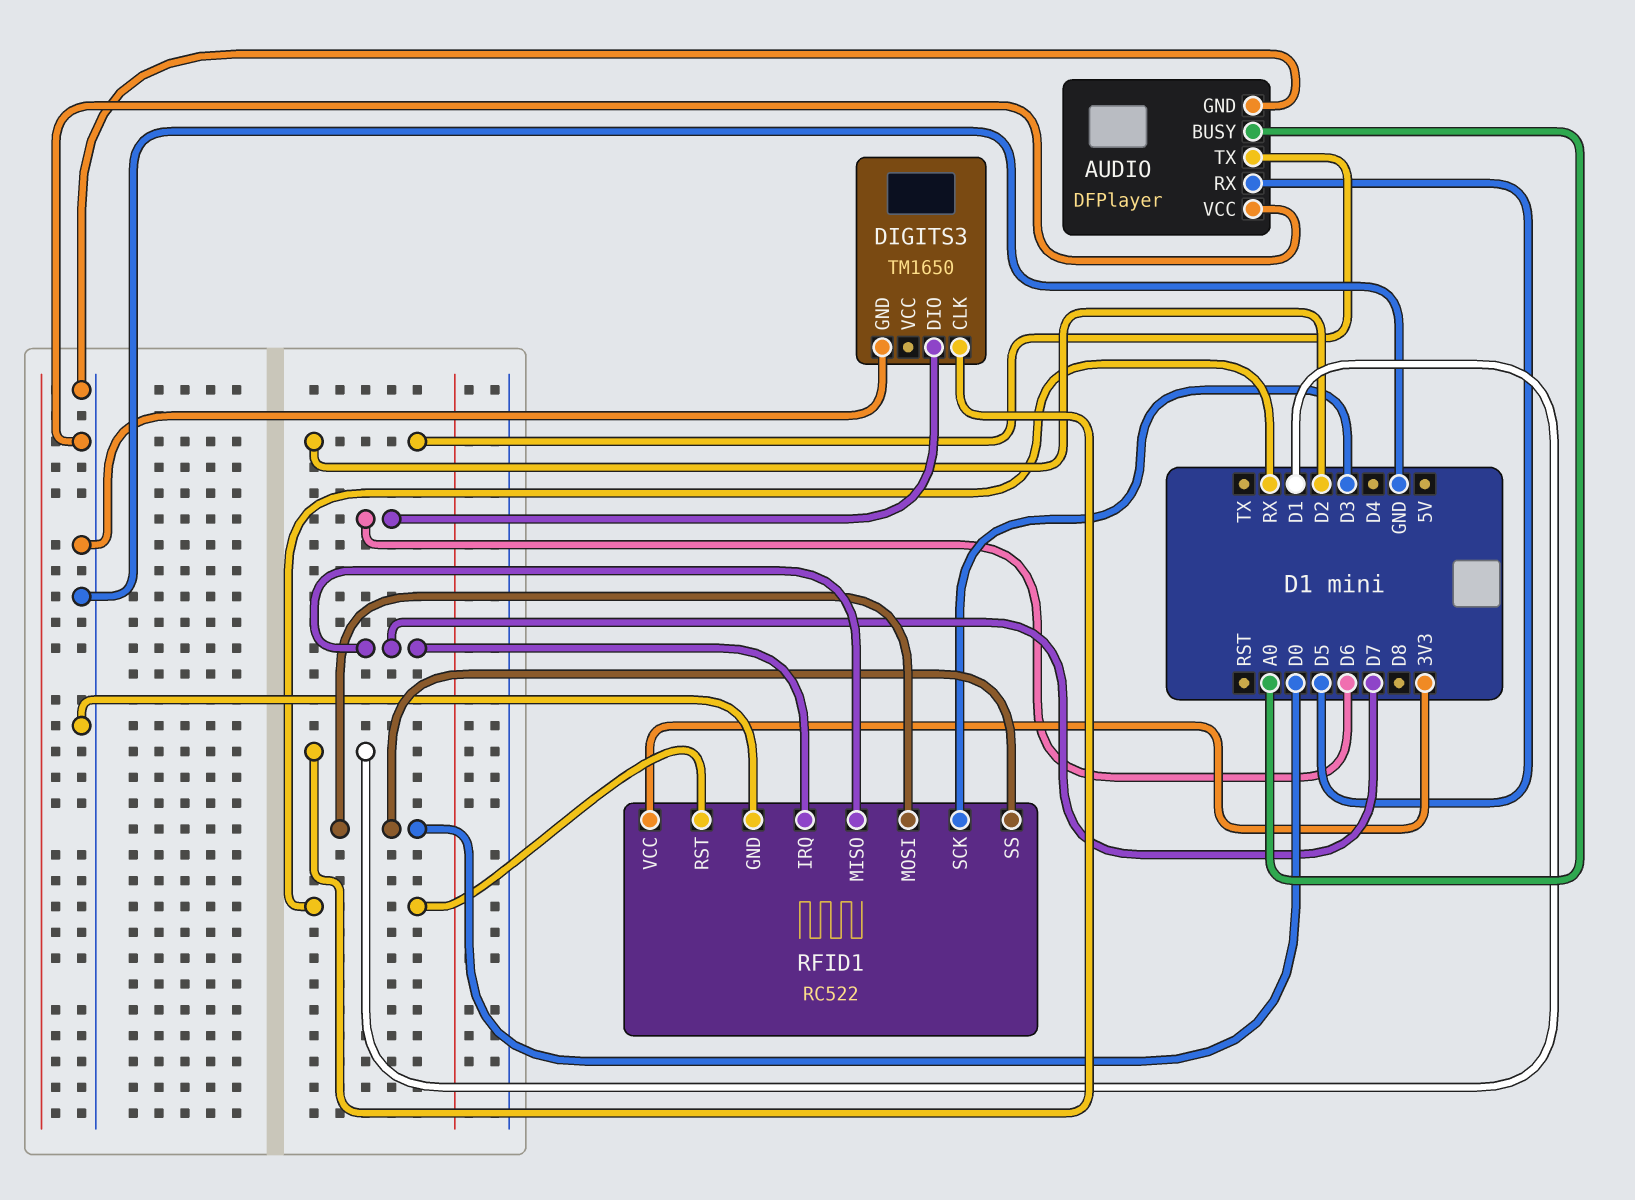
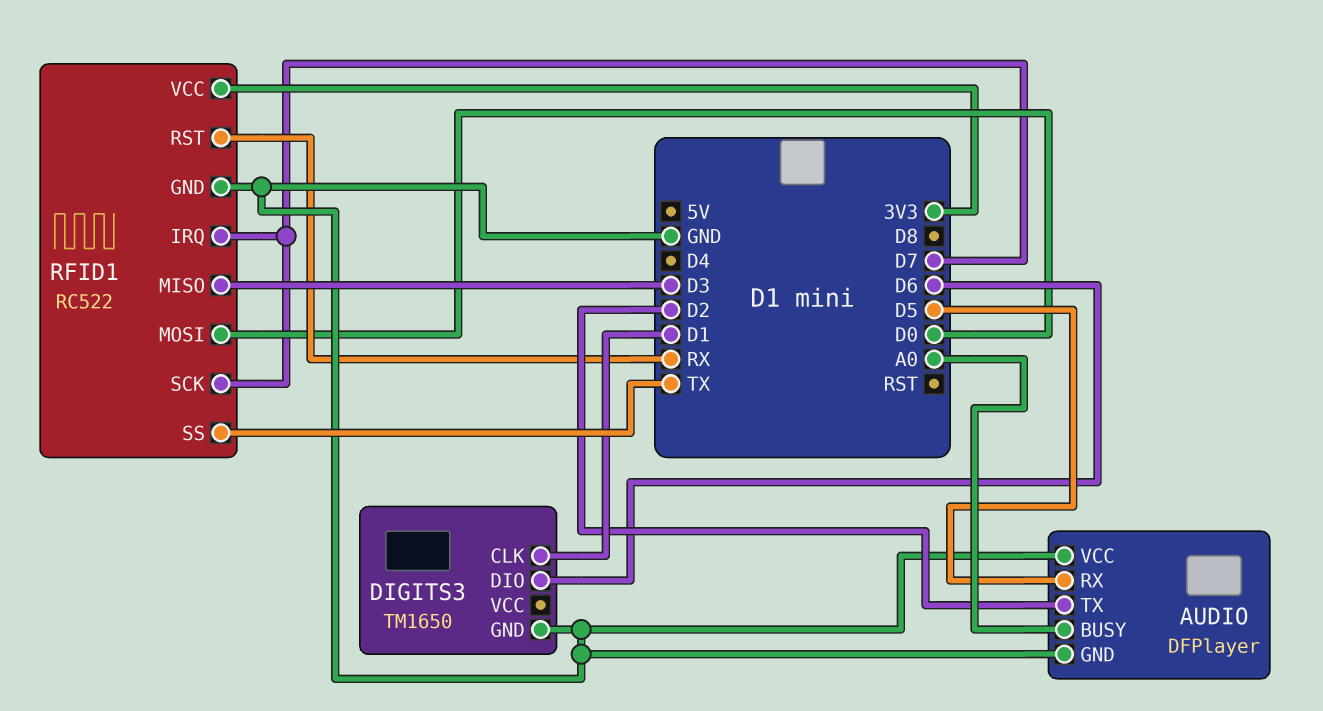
RFID1 pin MISO: D7 -> D3
RFID1 pin SCK: D3 -> D7
RFID1 pin SS: D0 -> TX

